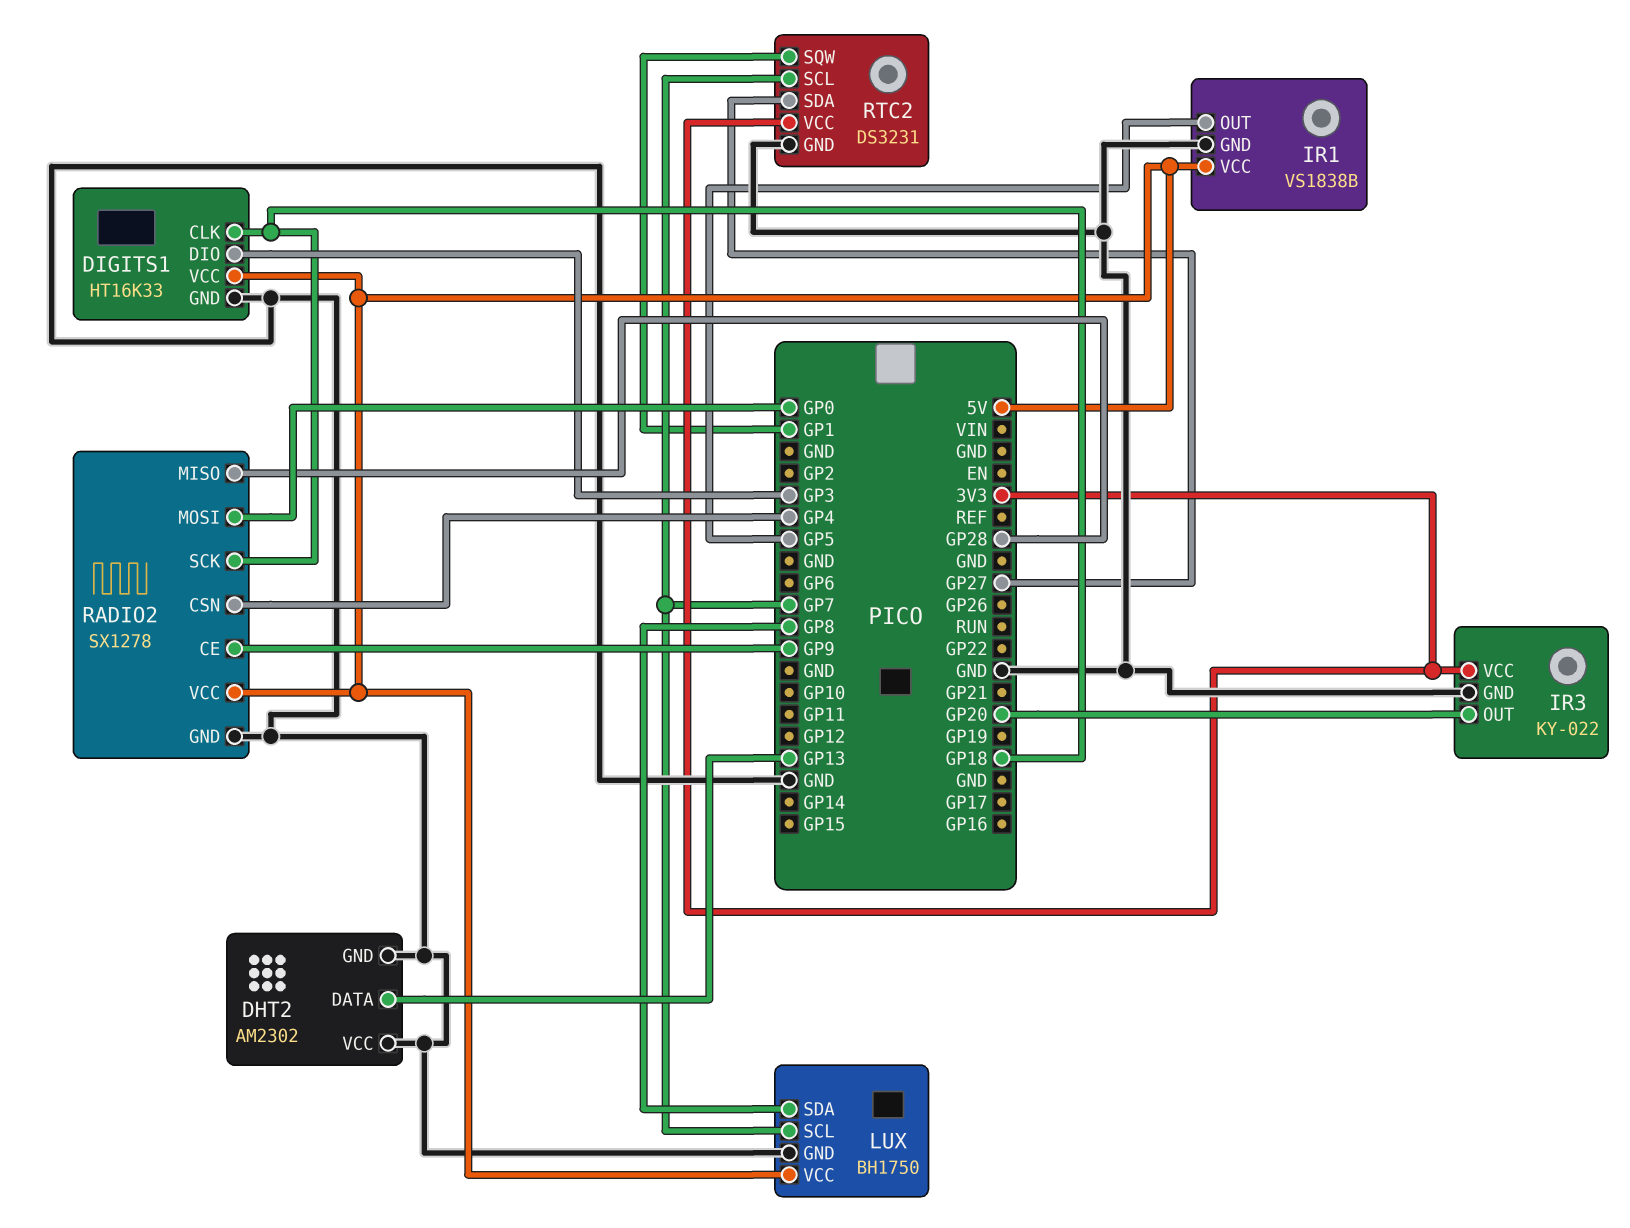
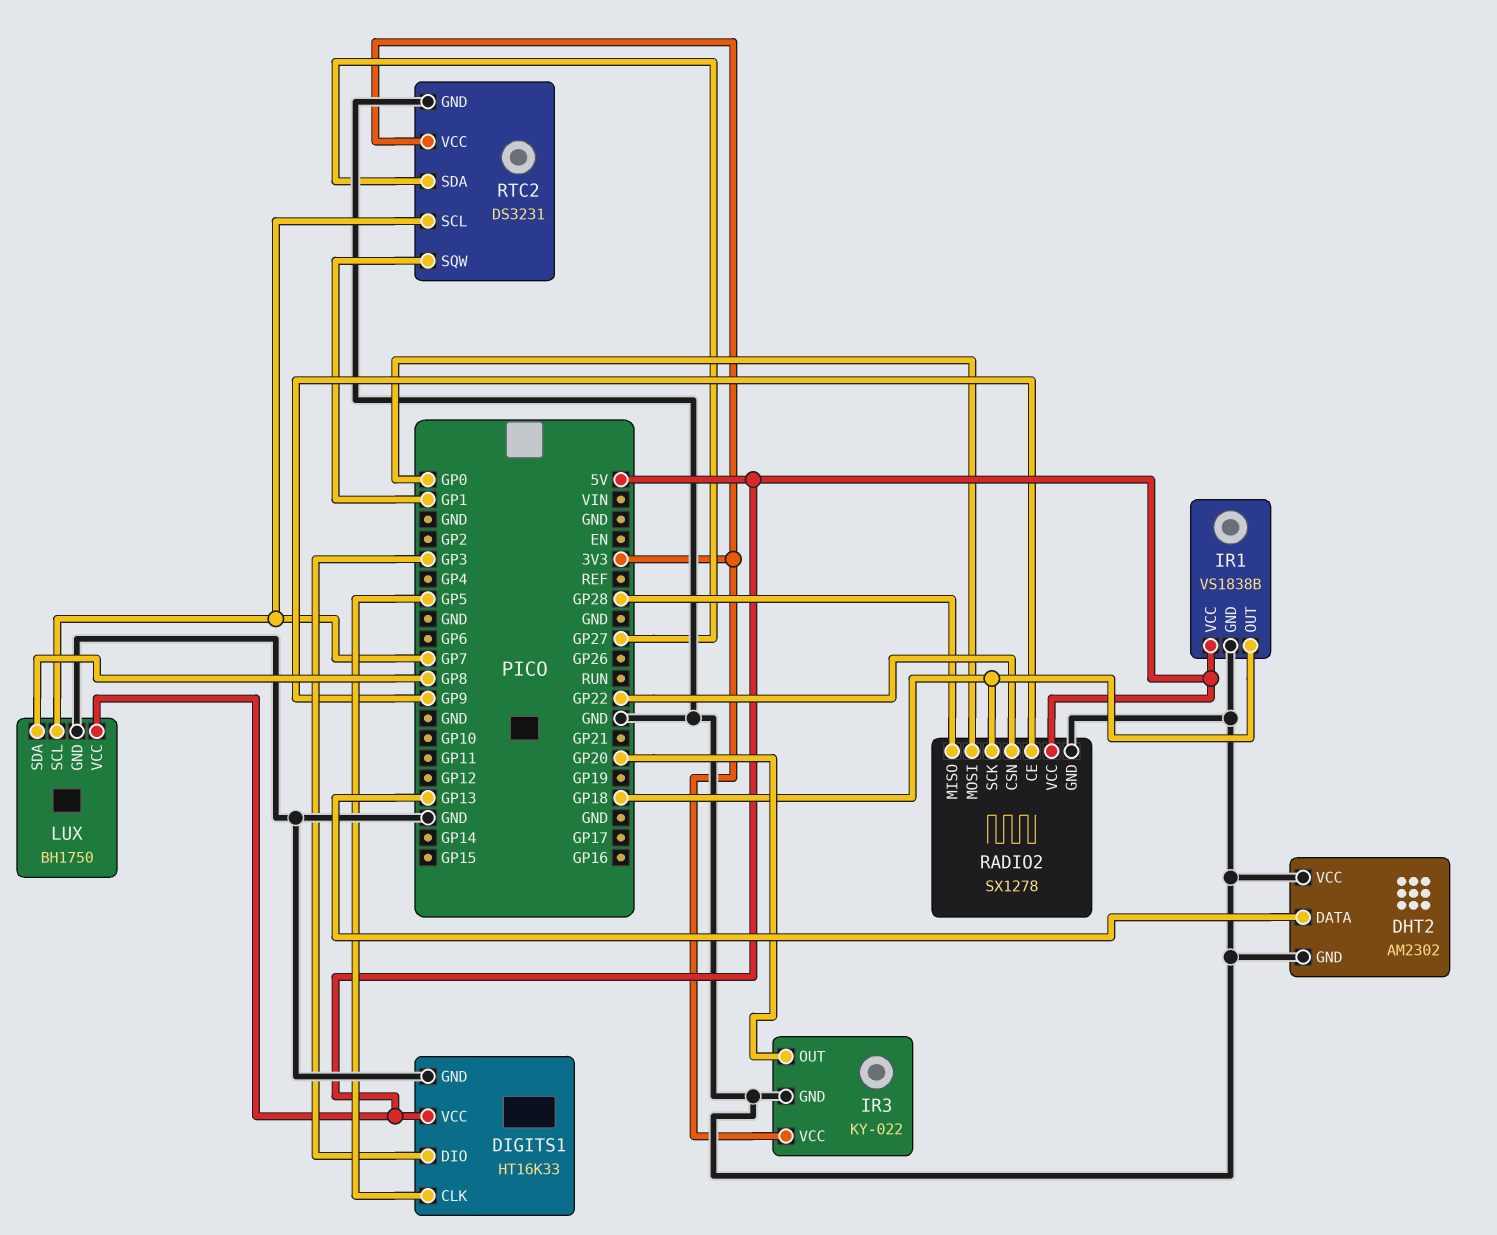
DIGITS1 pin CLK: GP18 -> GP5
IR1 pin OUT: GP5 -> GP18
RADIO2 pin CSN: GP4 -> GP22

